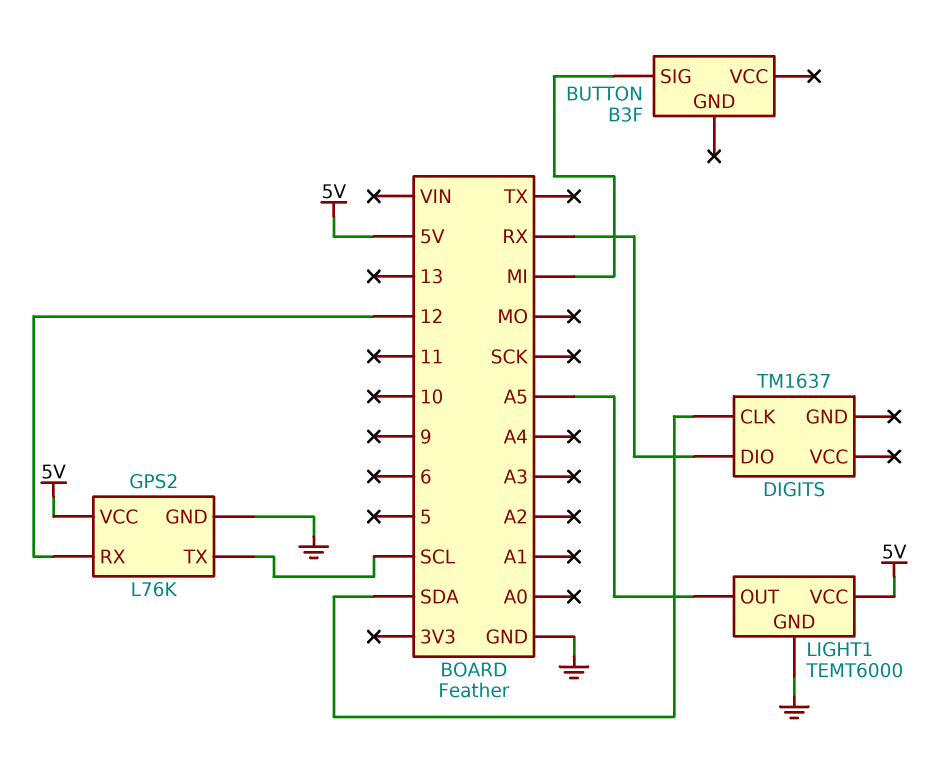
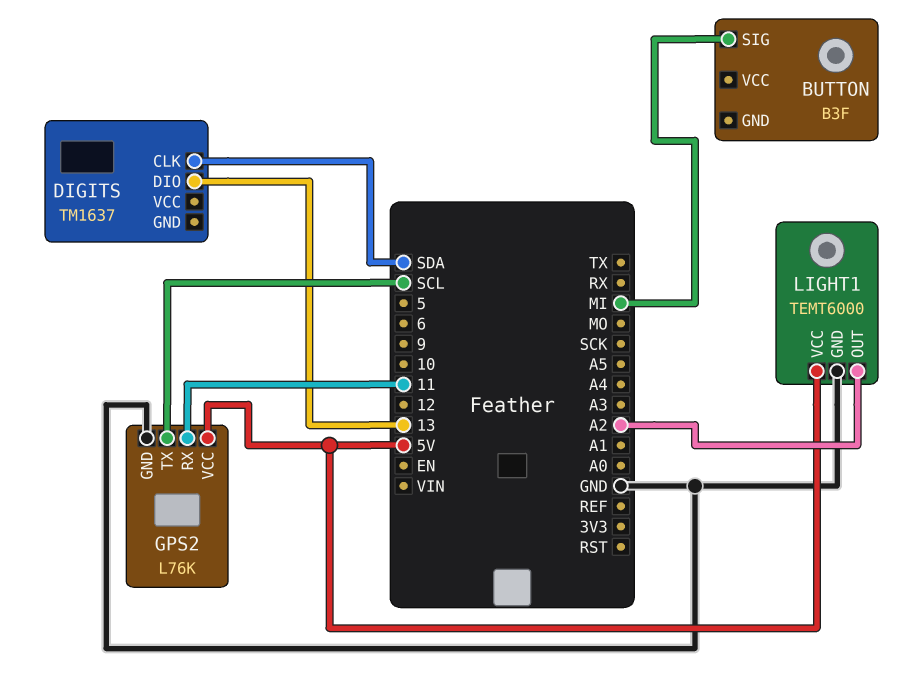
DIGITS pin DIO: RX -> 13
GPS2 pin RX: 12 -> 11
LIGHT1 pin OUT: A5 -> A2

